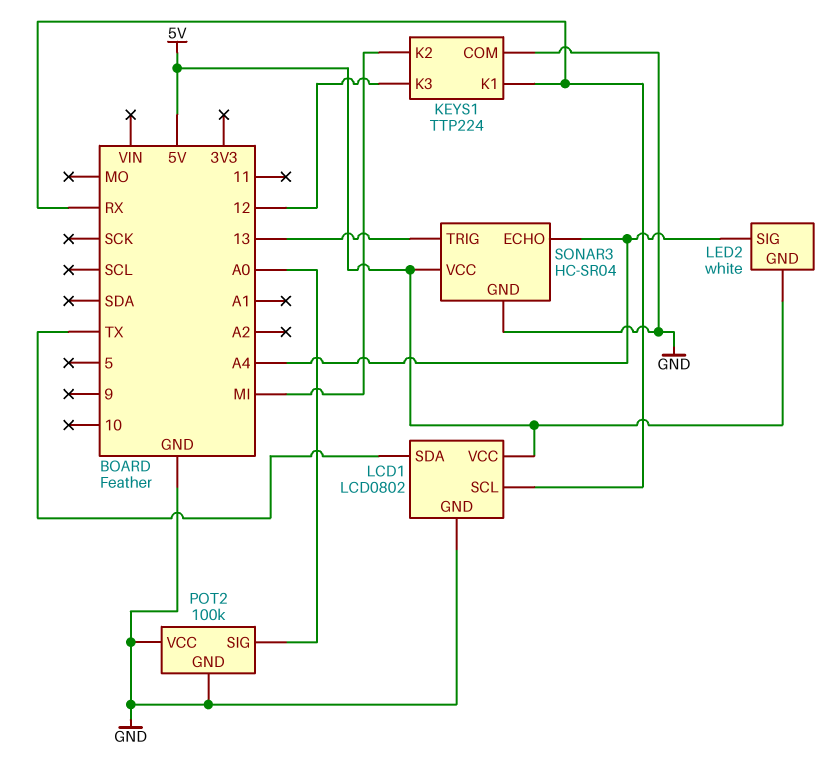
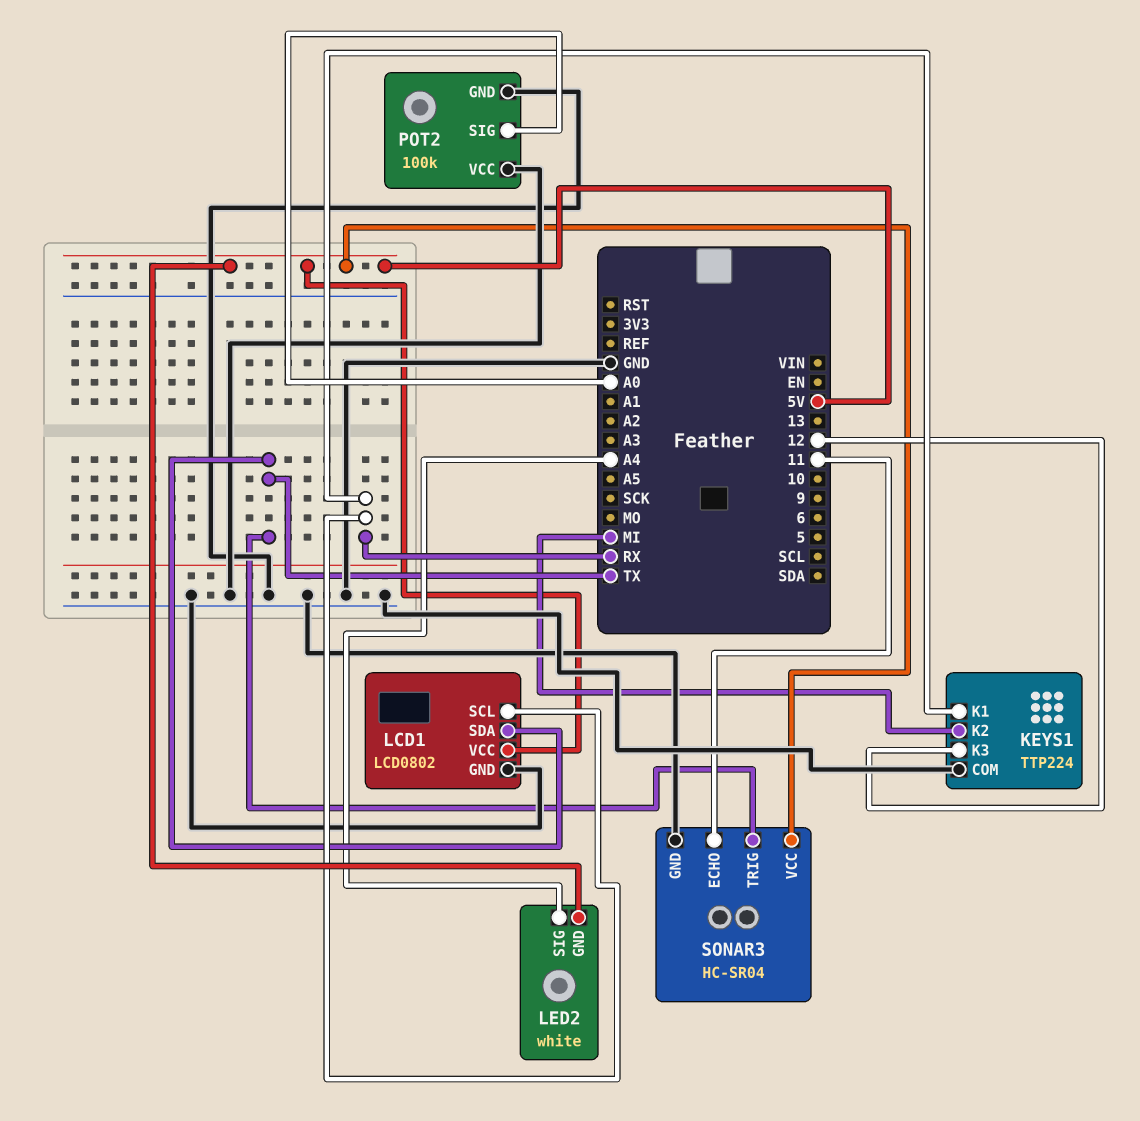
SONAR3 pin ECHO: A4 -> 11
SONAR3 pin TRIG: 13 -> TX

